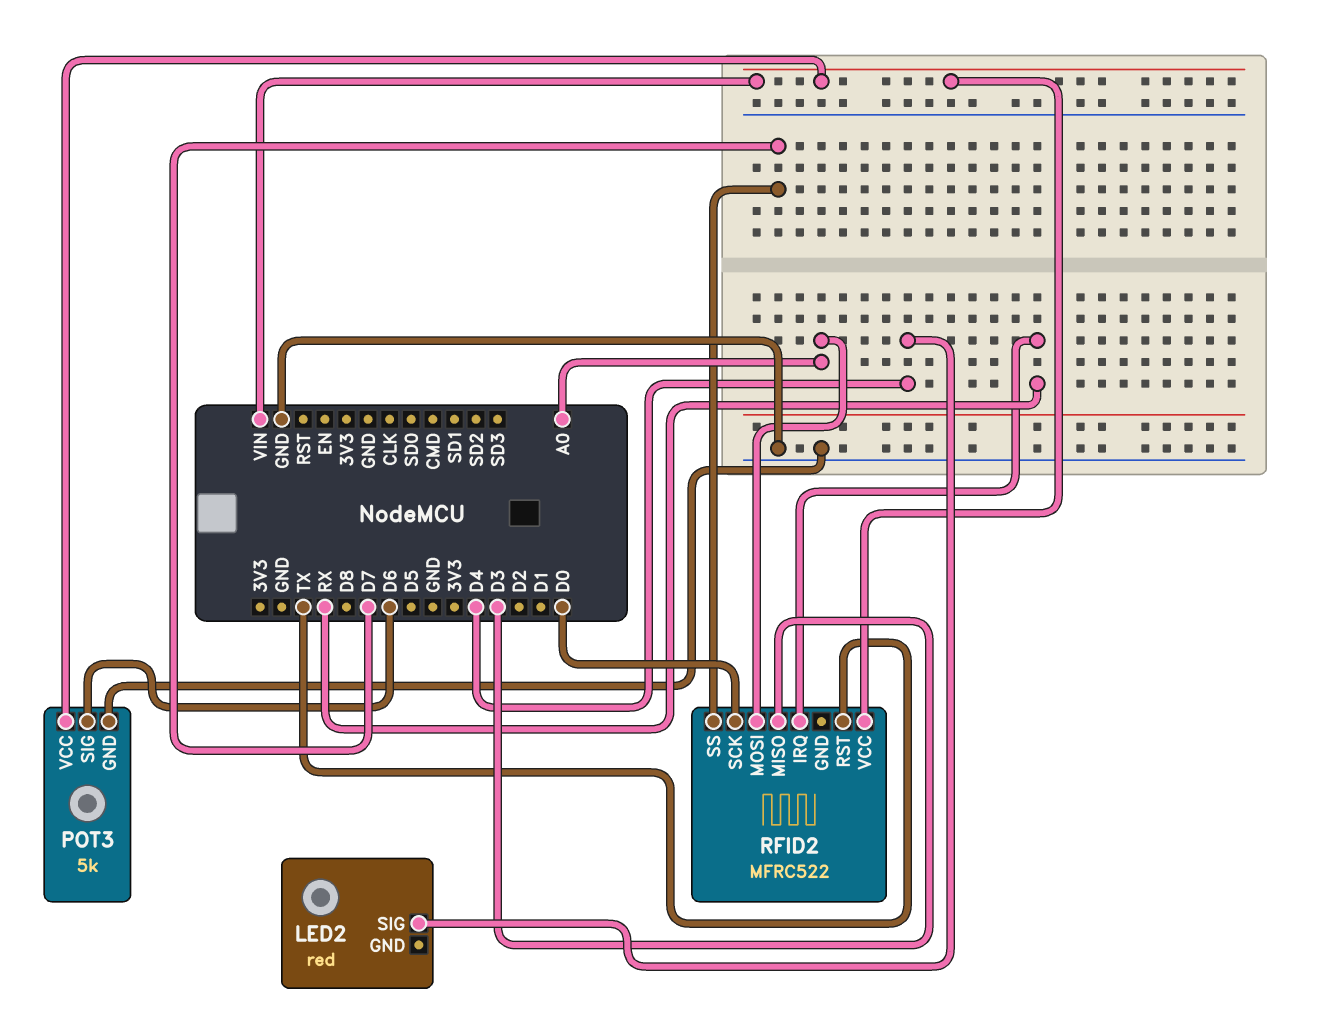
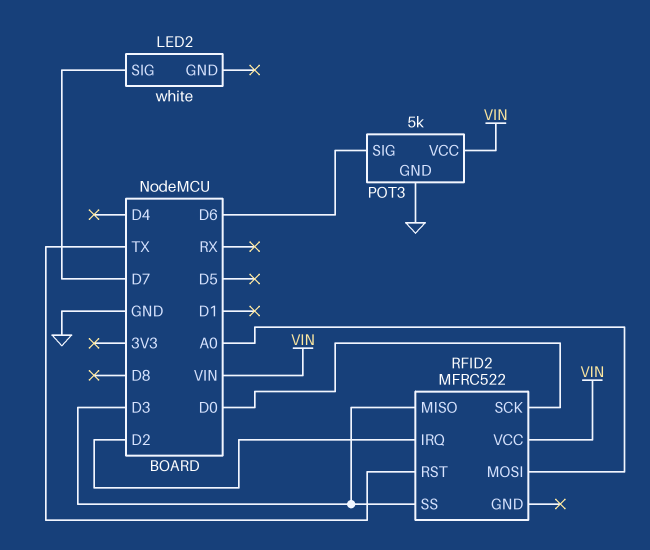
LED2: red -> white
LED2 pin SIG: D4 -> D7
RFID2 pin IRQ: RX -> D2
RFID2 pin SS: D7 -> D3

